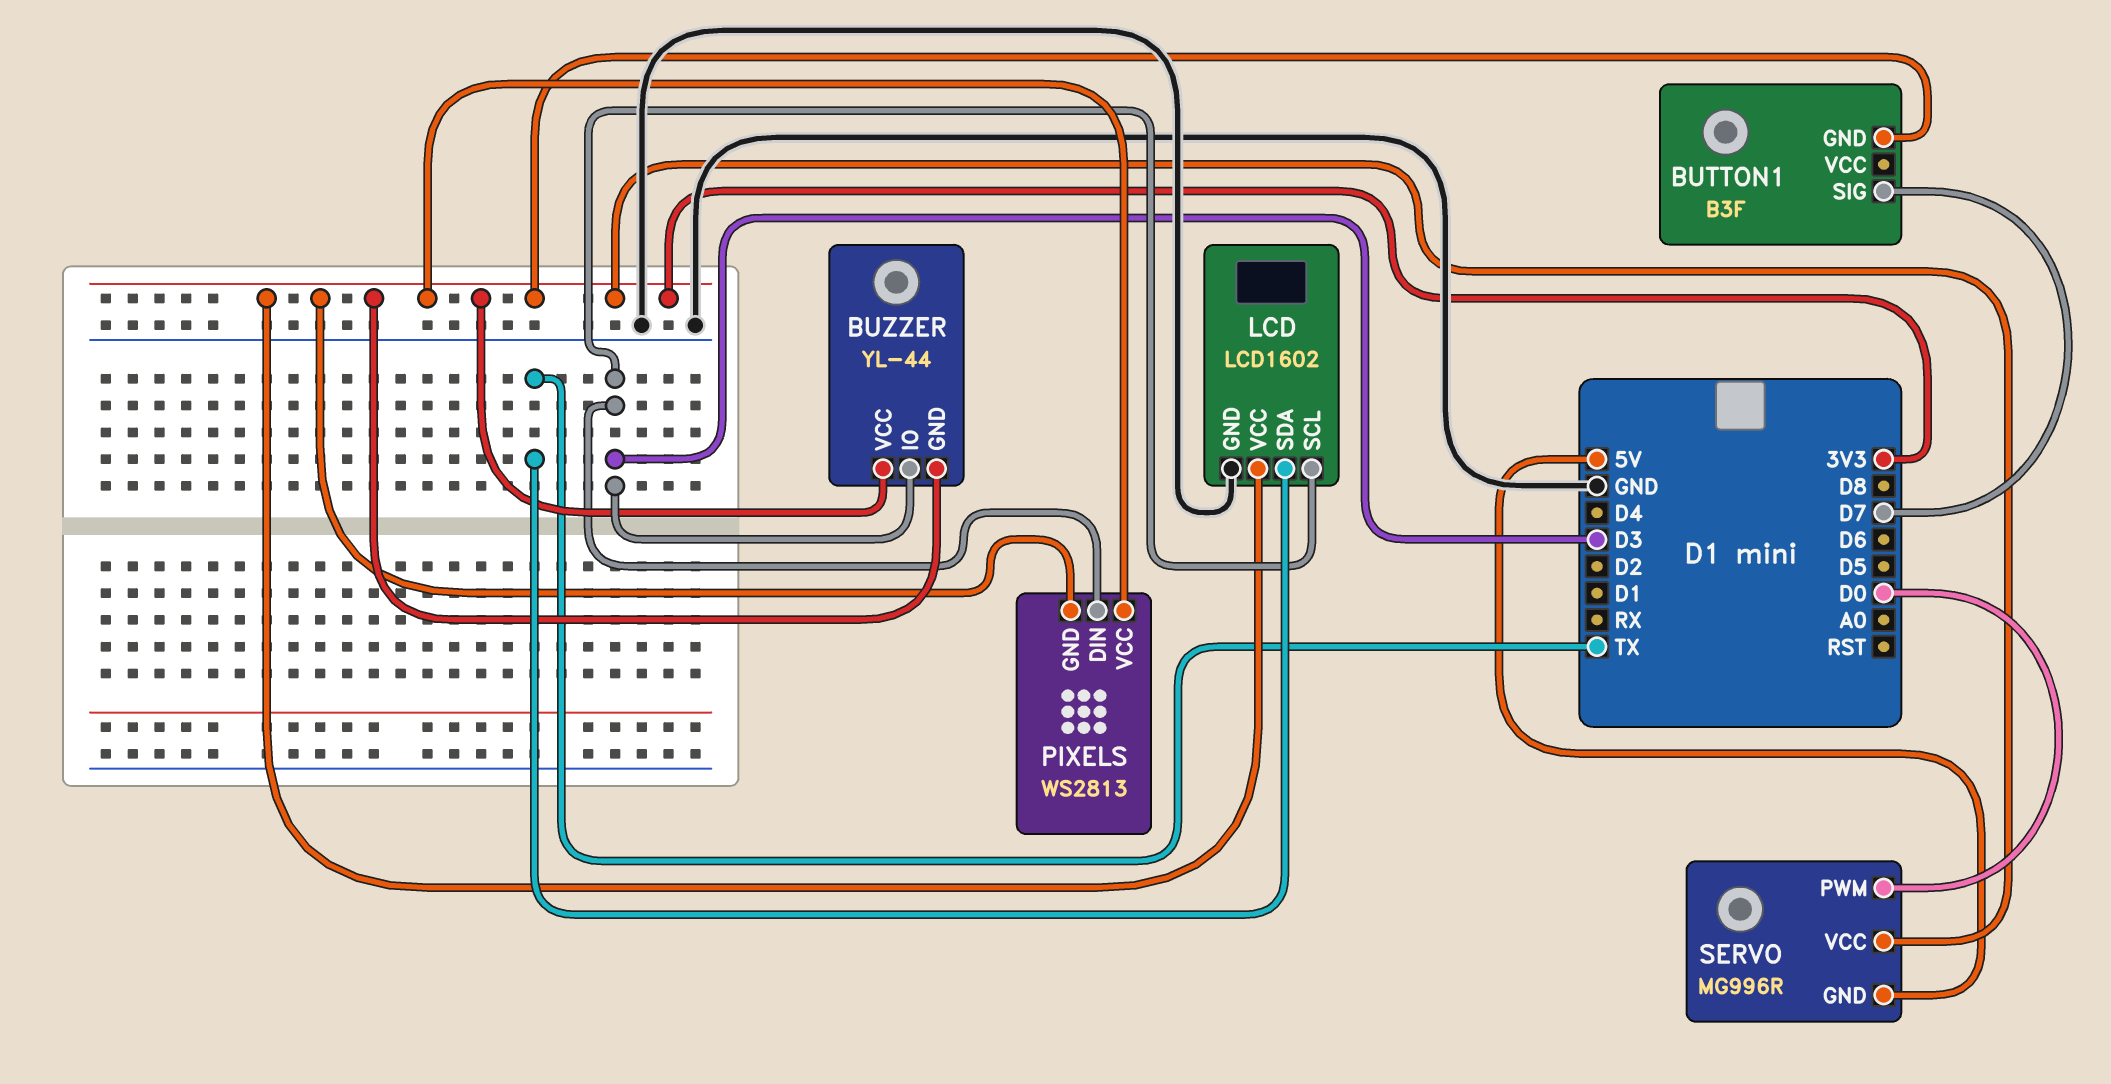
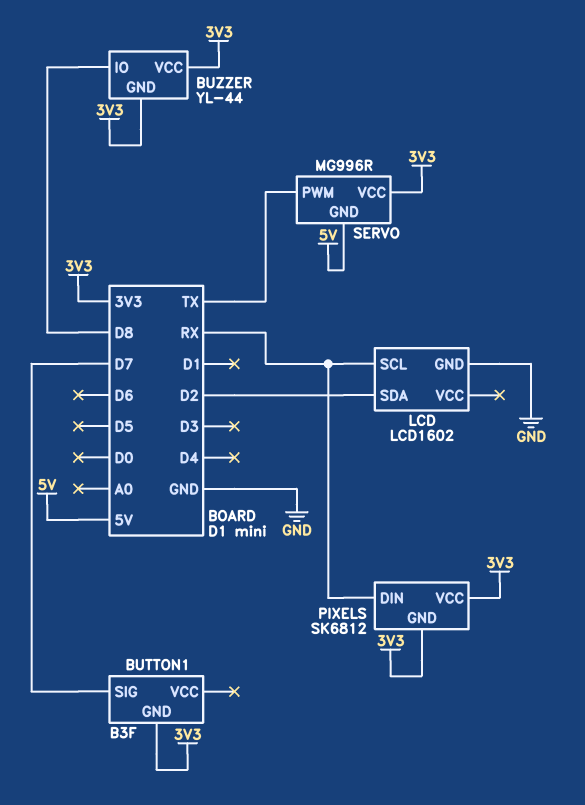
BUZZER pin IO: D3 -> D8
LCD pin SCL: D3 -> RX
LCD pin SDA: TX -> D2
LCD pin VCC: 3V3 -> none
PIXELS: WS2813 -> SK6812
PIXELS pin DIN: D3 -> RX
SERVO pin PWM: D0 -> TX

